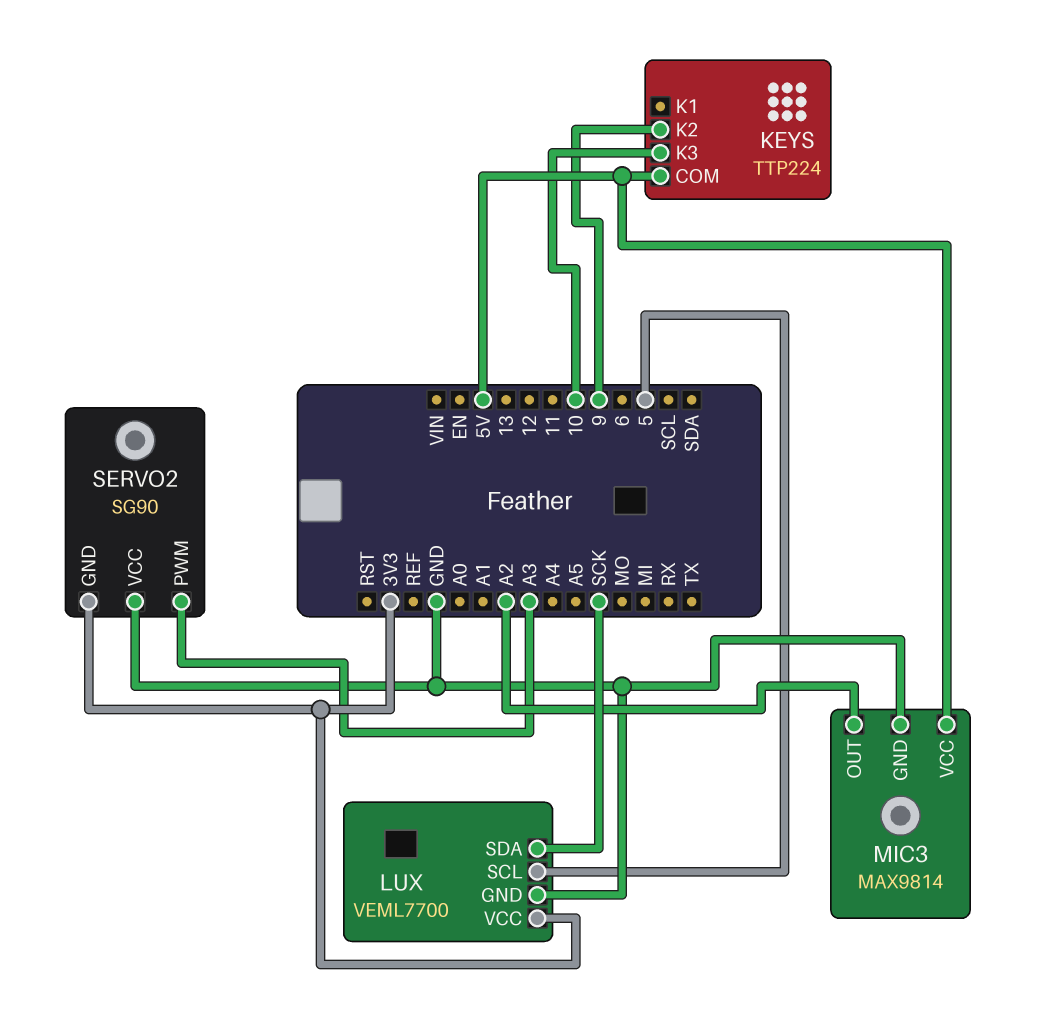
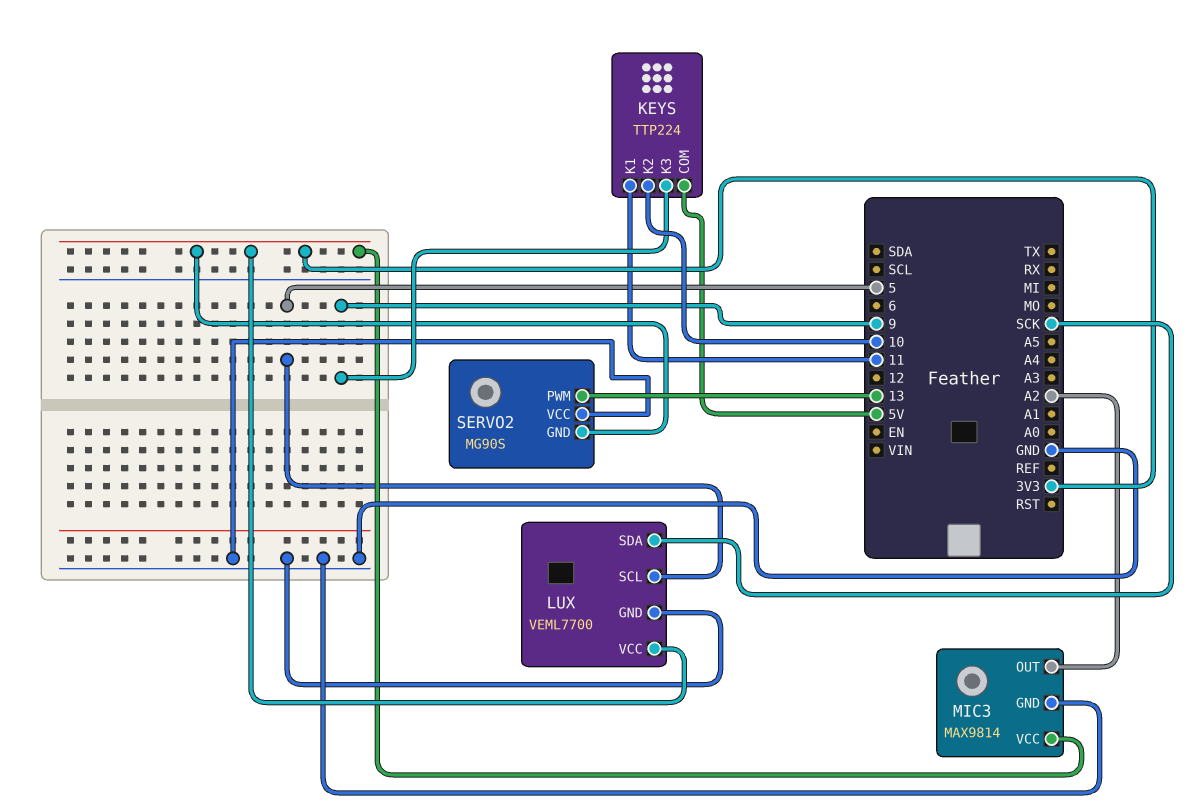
KEYS pin K1: none -> 11
KEYS pin K2: 9 -> 10
KEYS pin K3: 10 -> 9
MIC3 pin VCC: 5V -> 3V3
SERVO2: SG90 -> MG90S
SERVO2 pin PWM: A3 -> 13

